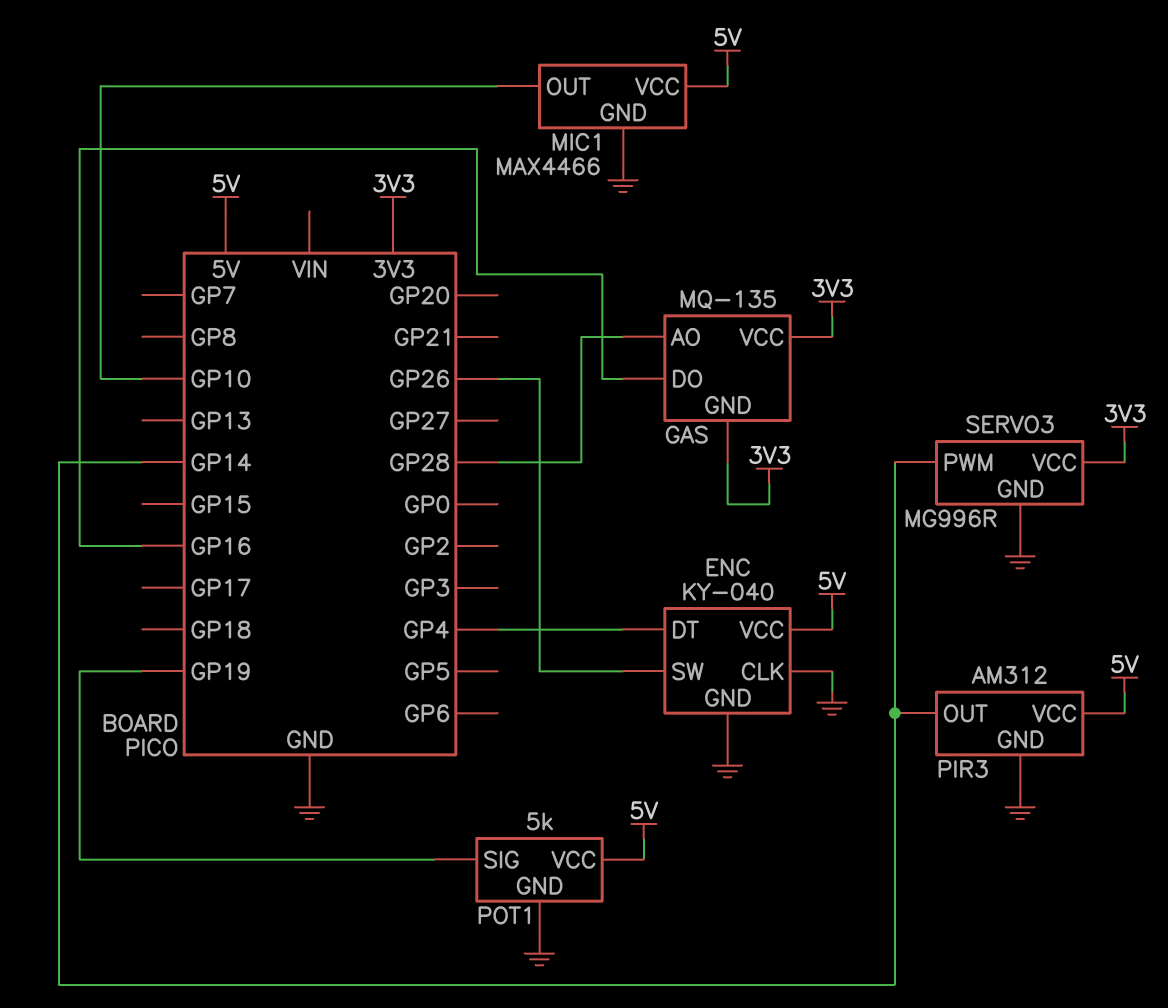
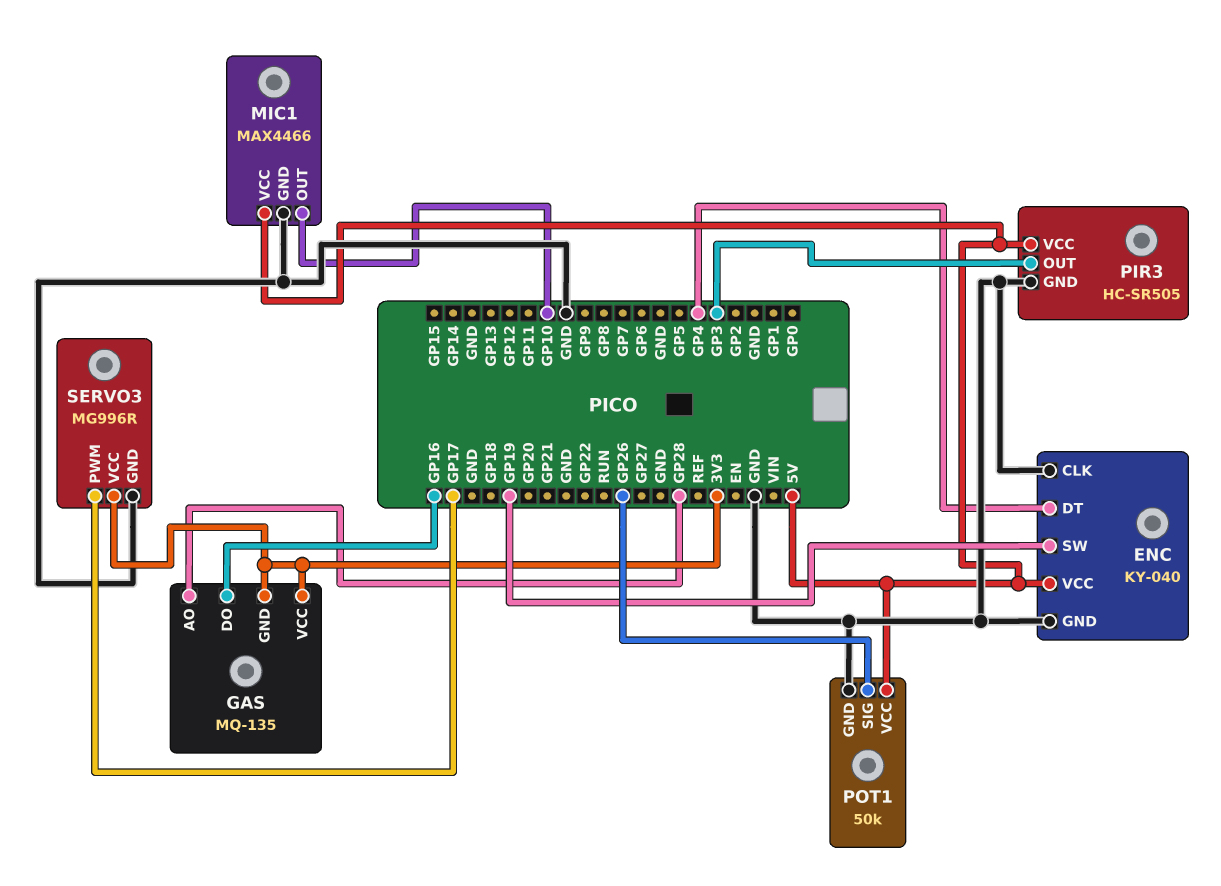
ENC pin SW: GP26 -> GP19
PIR3: AM312 -> HC-SR505
PIR3 pin OUT: GP14 -> GP3
POT1: 5k -> 50k
POT1 pin SIG: GP19 -> GP26
SERVO3 pin PWM: GP14 -> GP17

